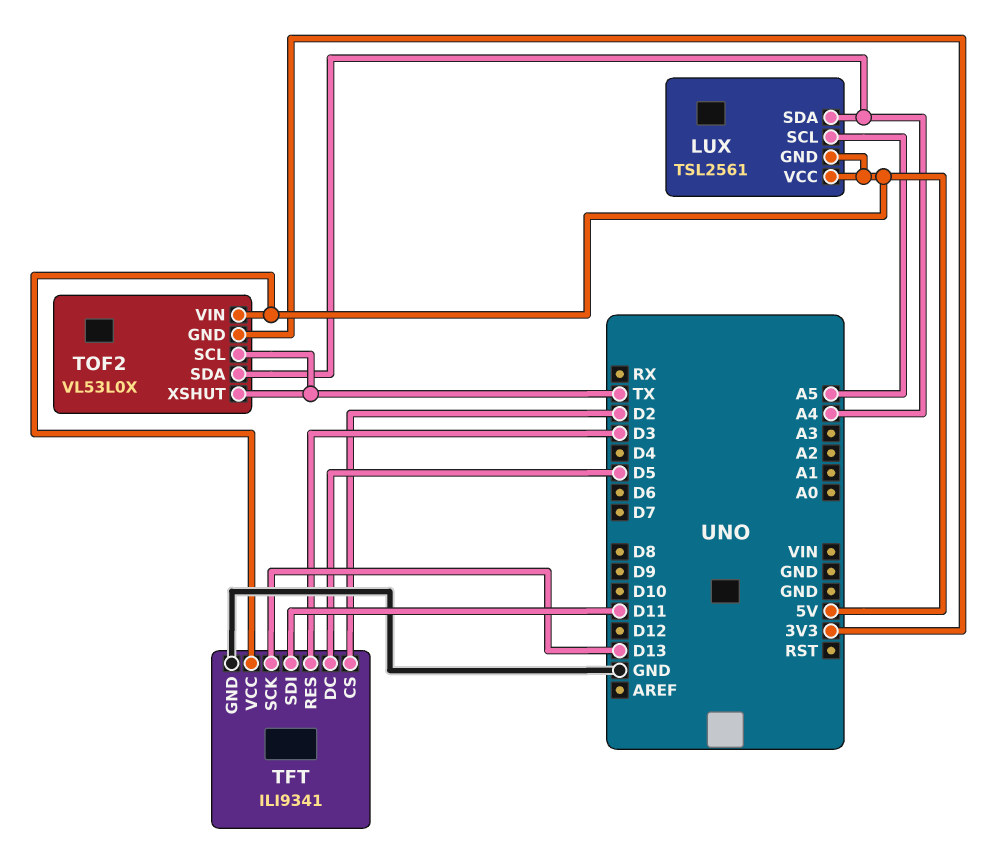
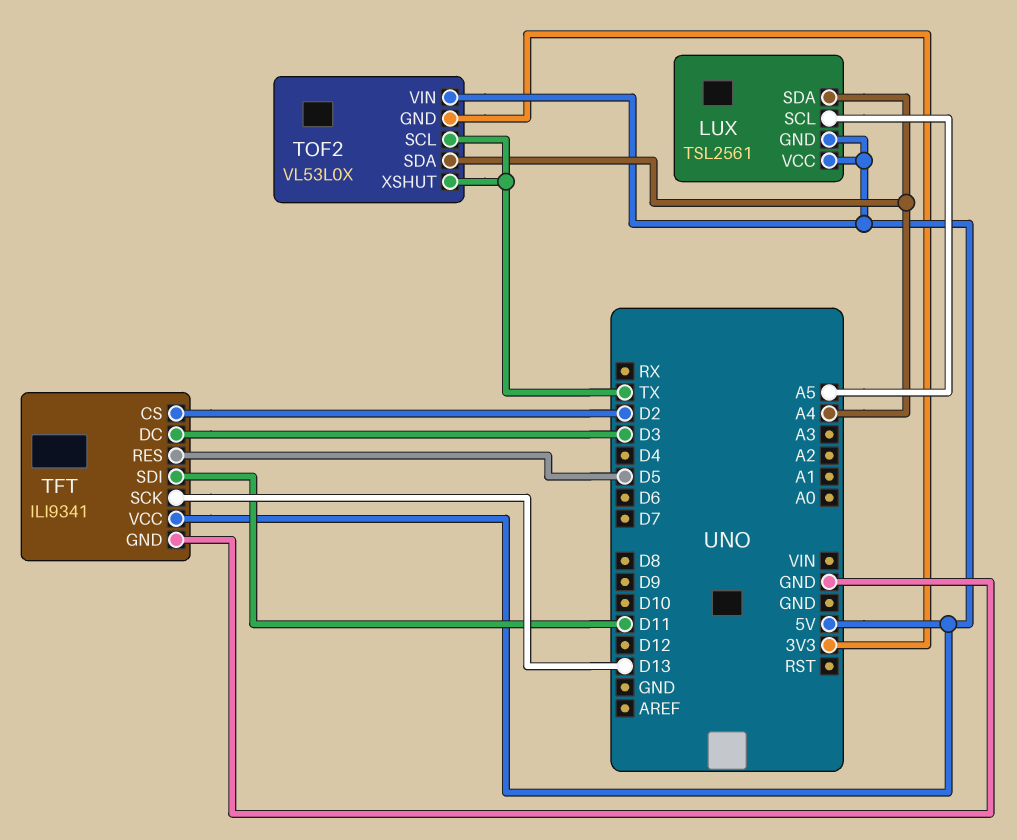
TFT pin DC: D5 -> D3
TFT pin RES: D3 -> D5

